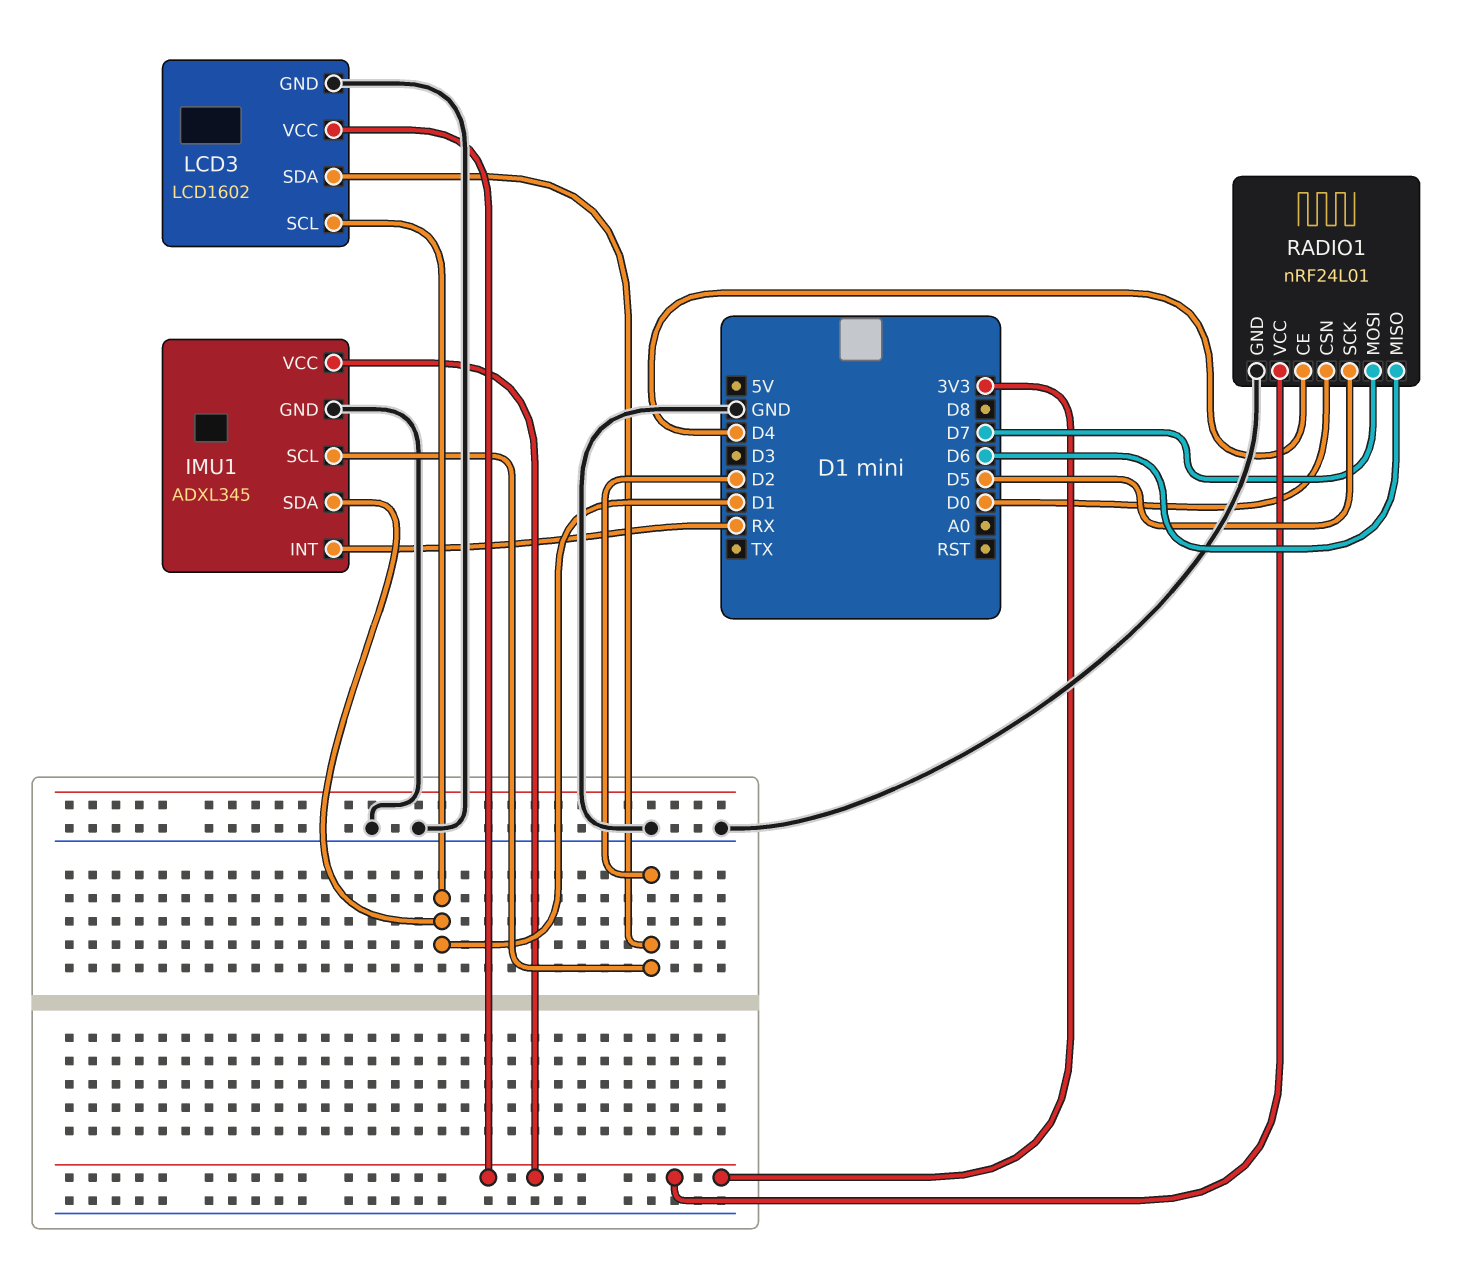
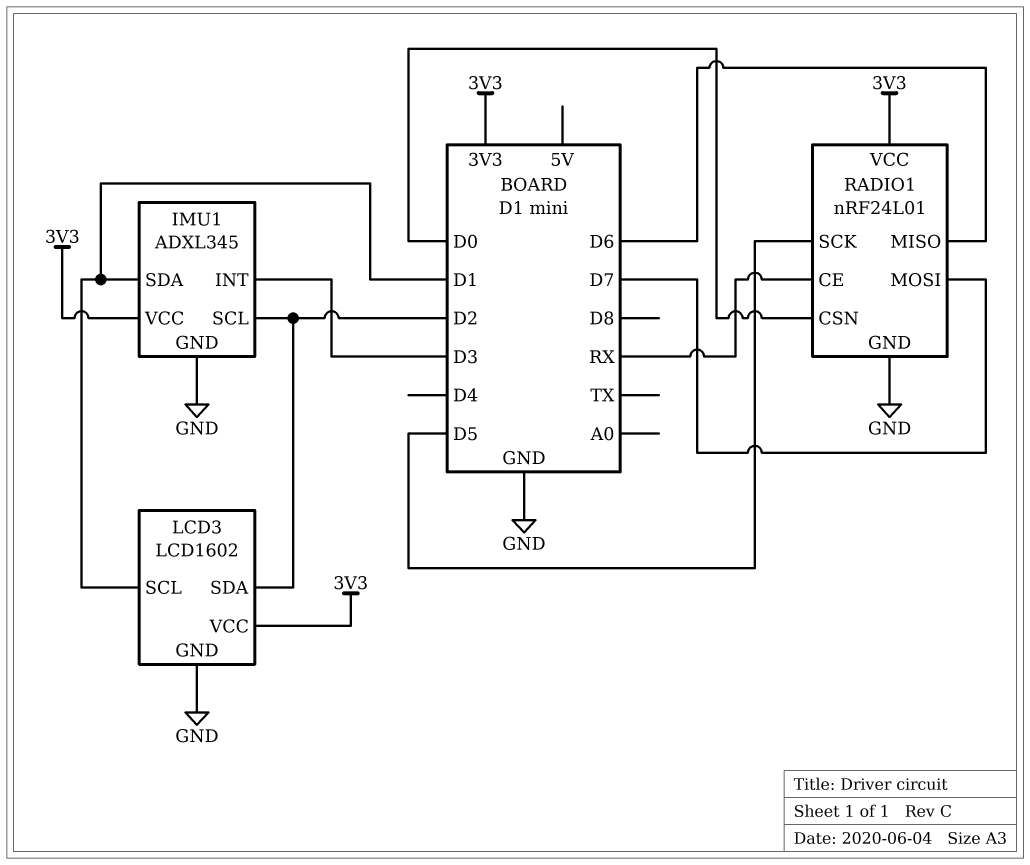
IMU1 pin INT: RX -> D3
RADIO1 pin CE: D4 -> RX

